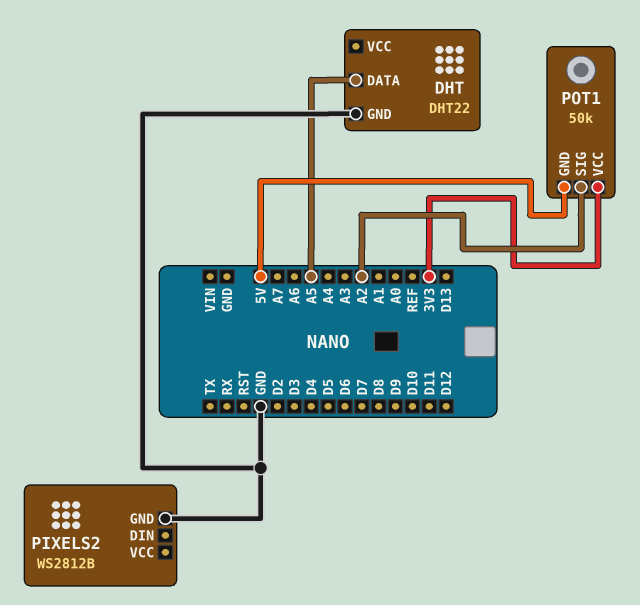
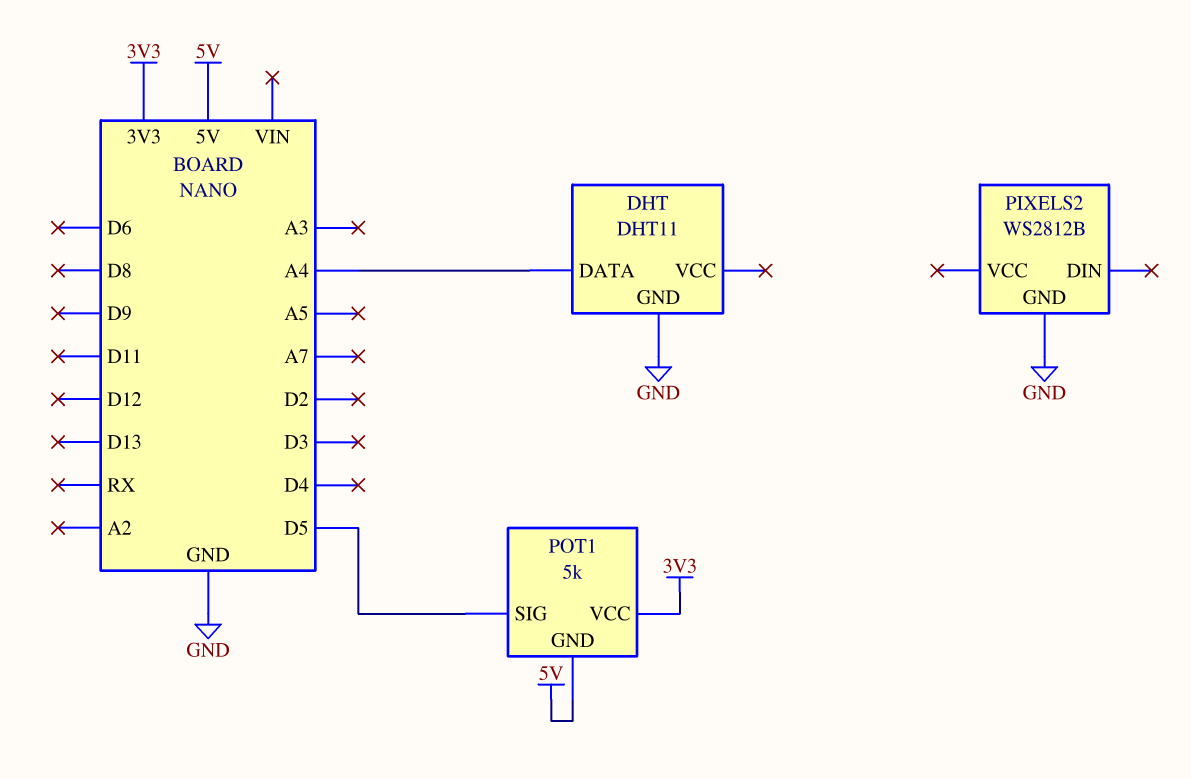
DHT: DHT22 -> DHT11
DHT pin DATA: A5 -> A4
POT1: 50k -> 5k
POT1 pin SIG: A2 -> D5

